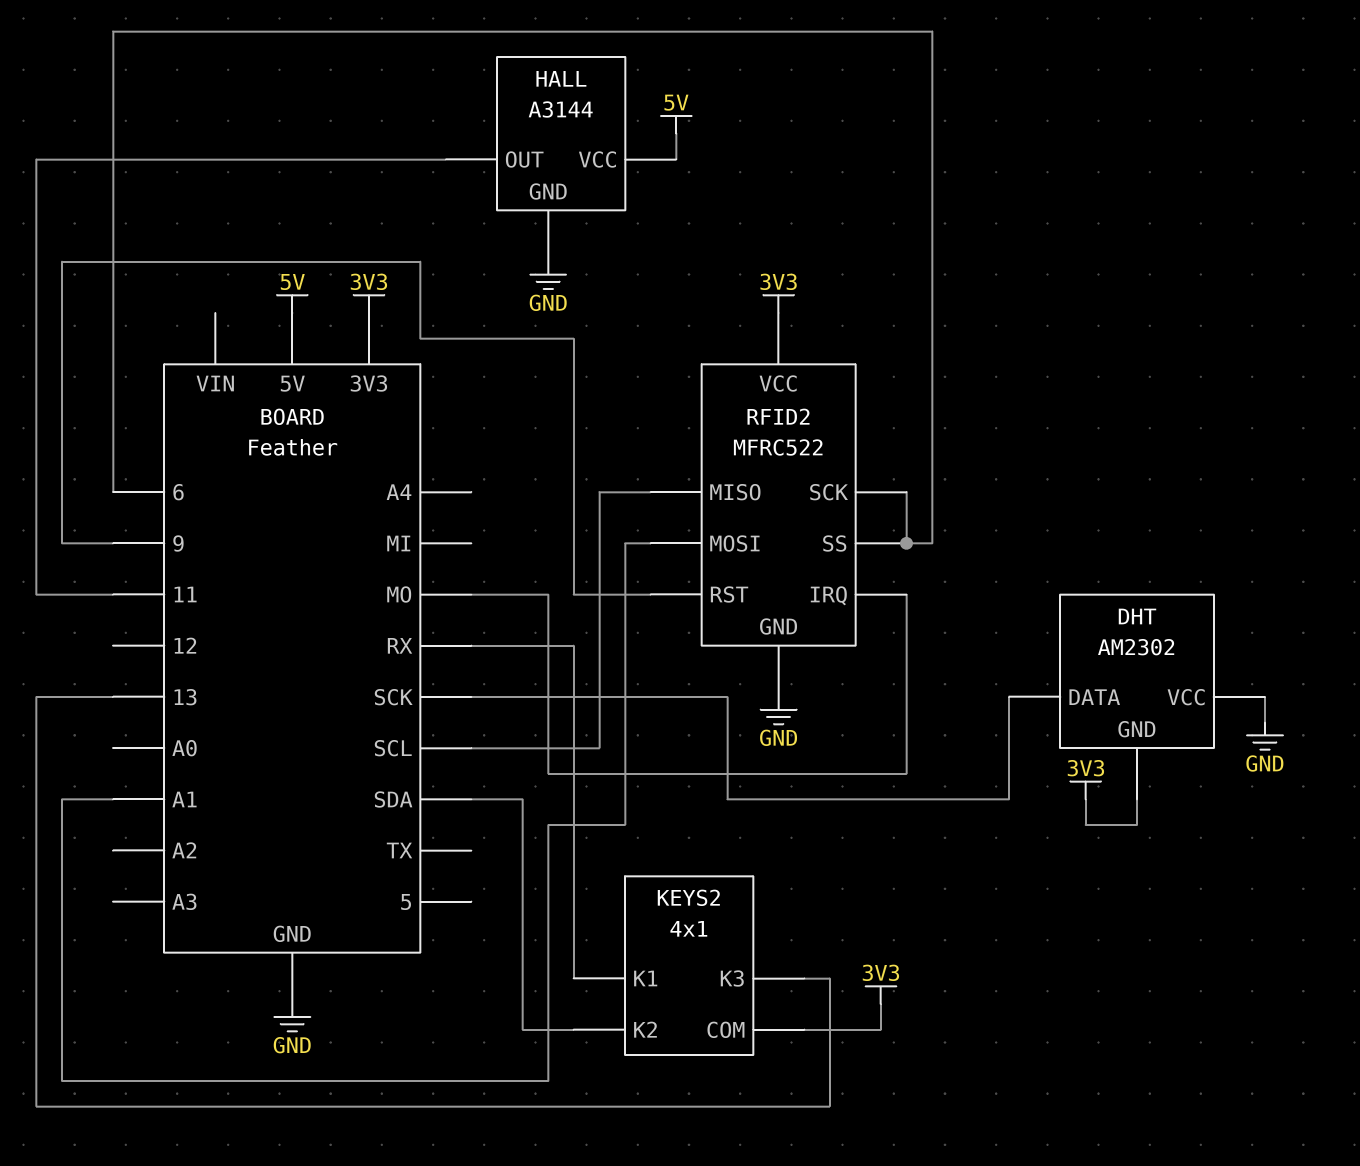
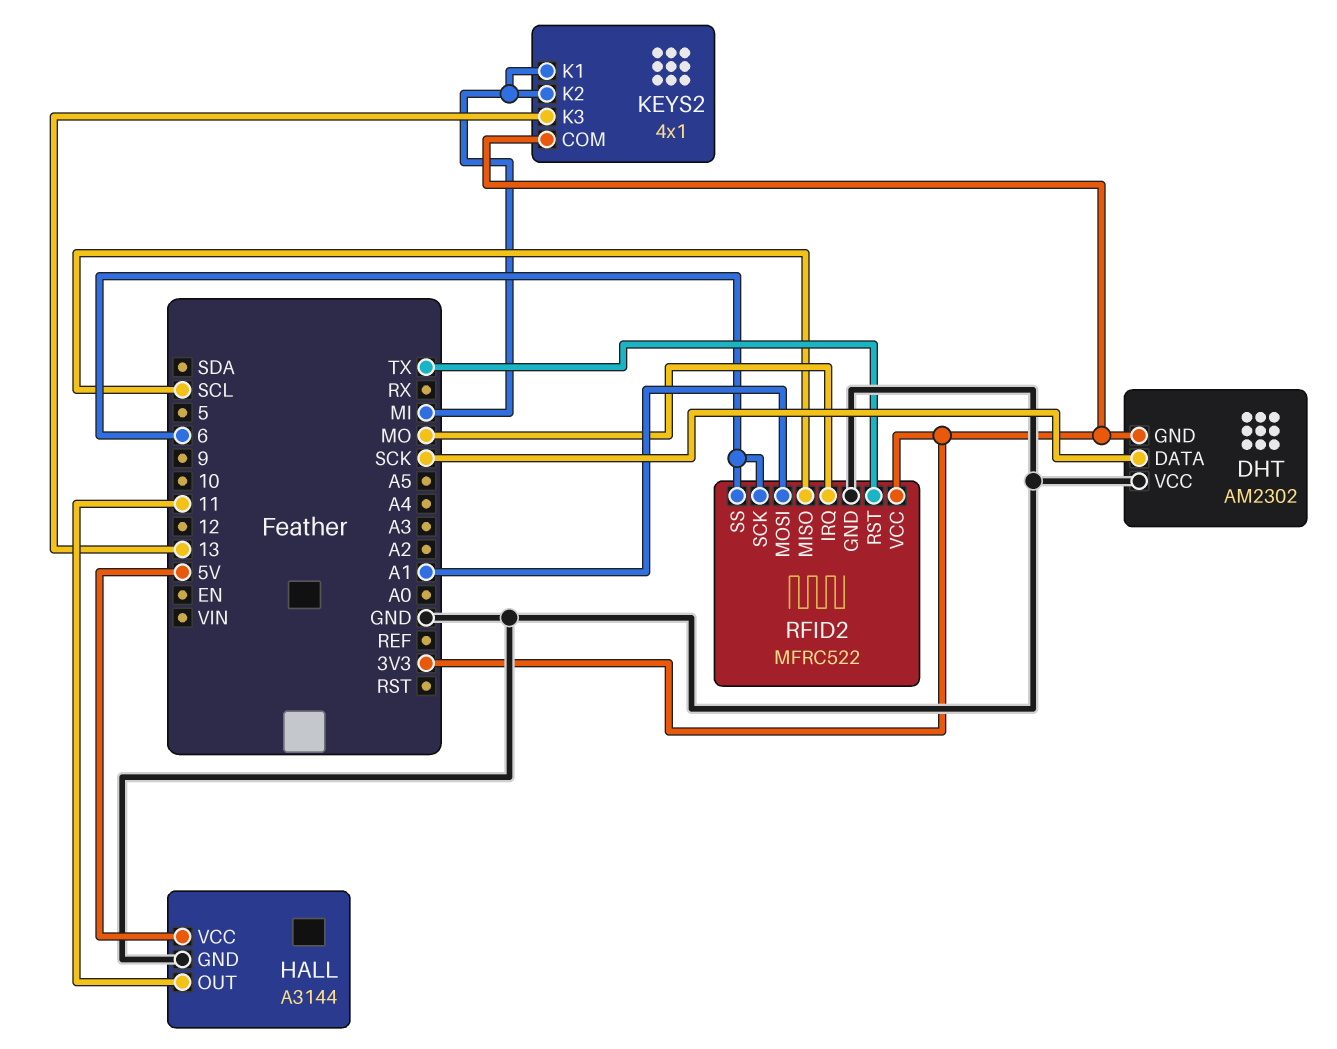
KEYS2 pin K1: RX -> MI
KEYS2 pin K2: SDA -> MI
RFID2 pin RST: 9 -> TX

